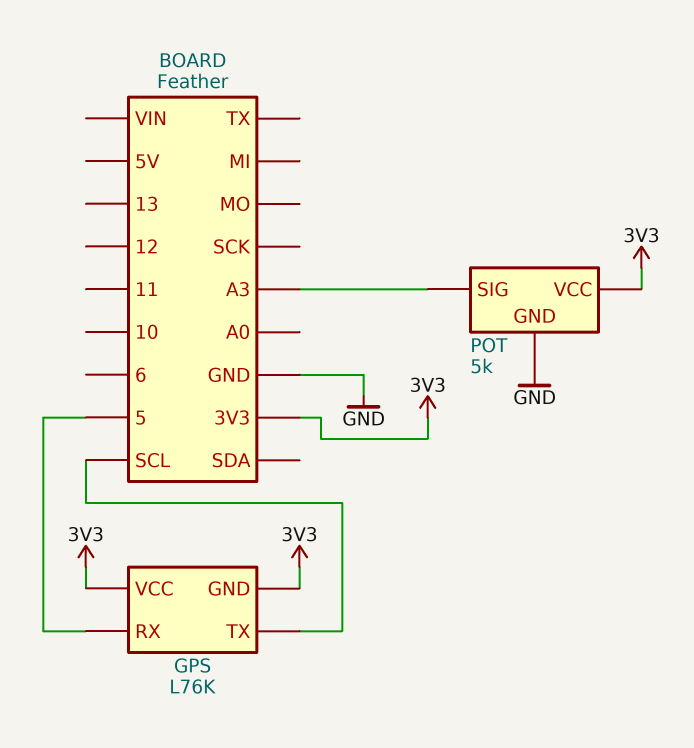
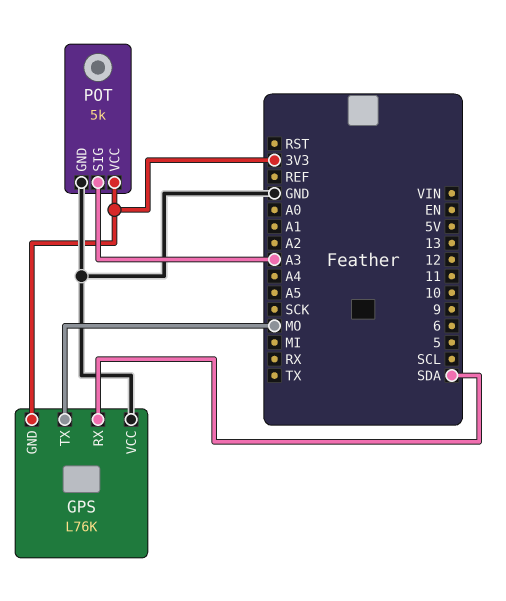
GPS pin RX: 5 -> SDA
GPS pin TX: SCL -> MO
GPS pin VCC: 3V3 -> GND

